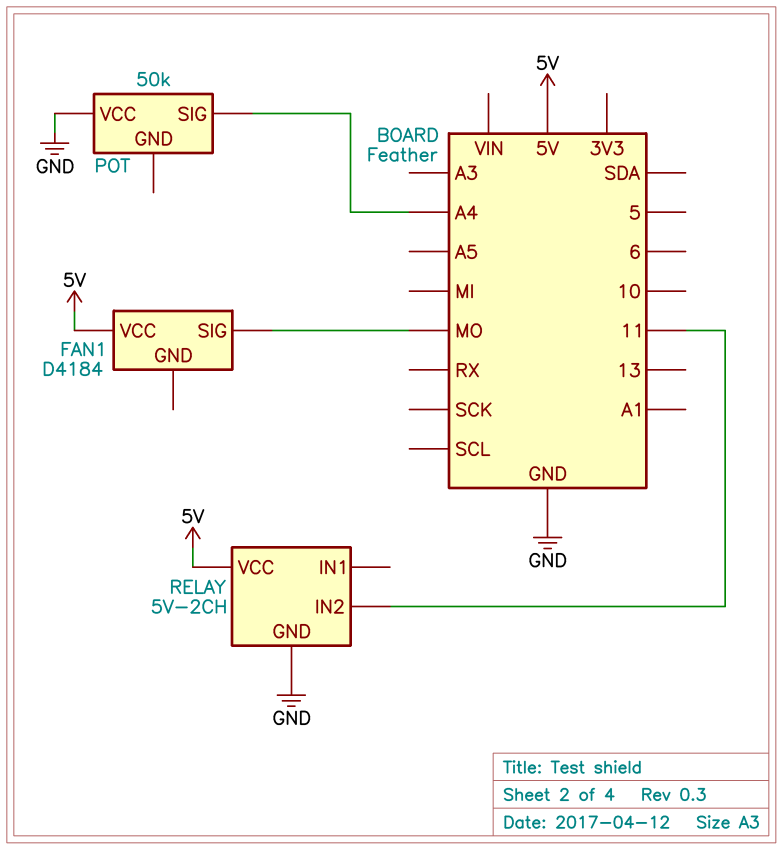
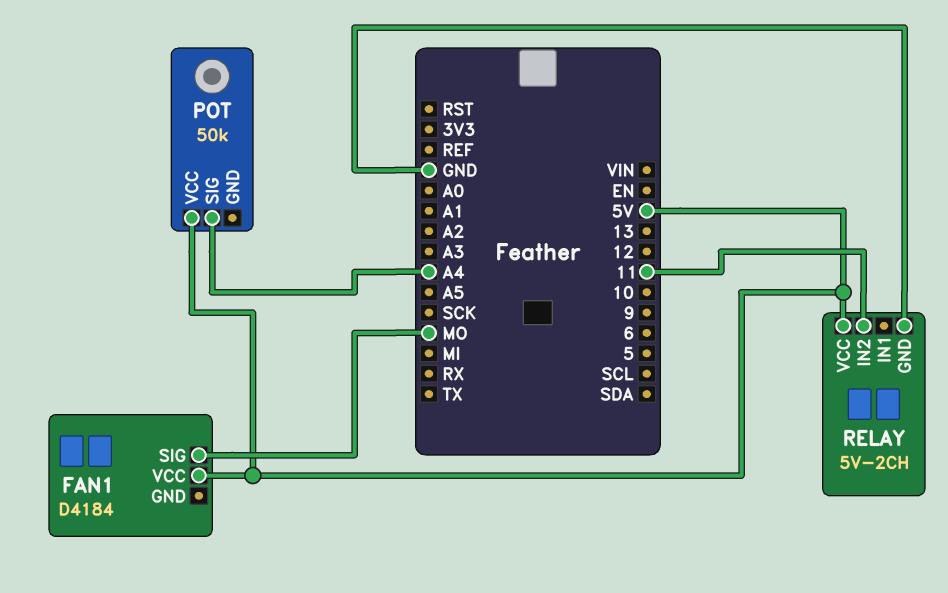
POT pin VCC: GND -> 5V

